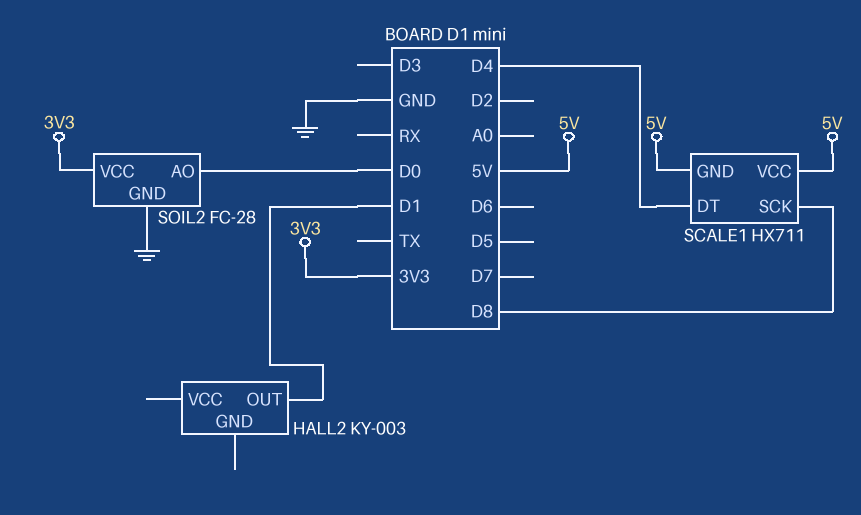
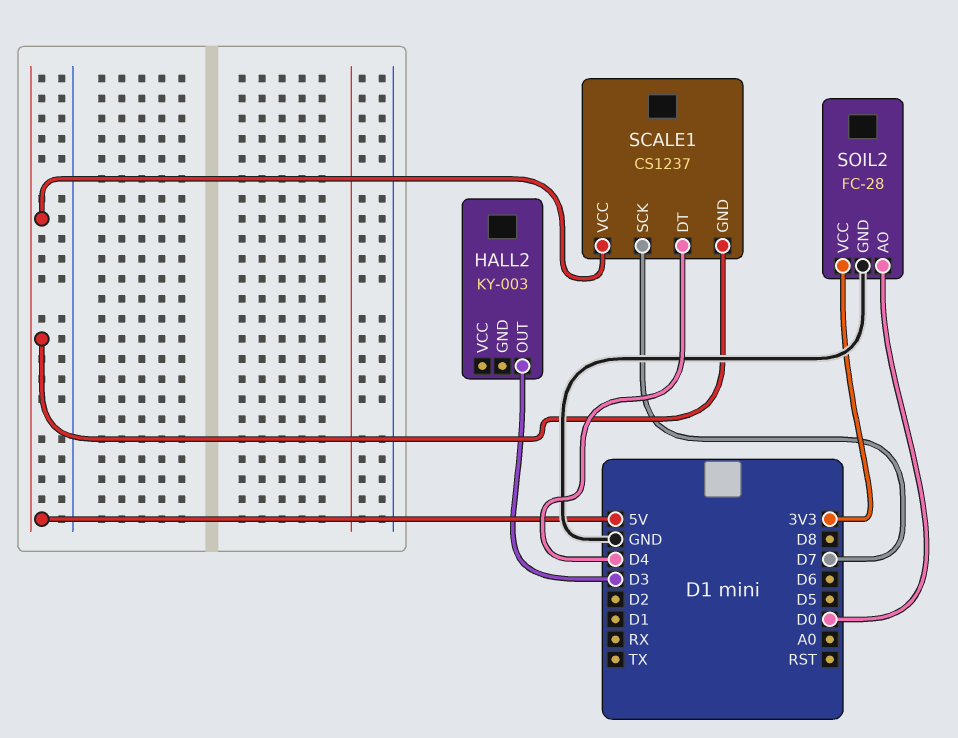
HALL2 pin OUT: D1 -> D3
SCALE1: HX711 -> CS1237
SCALE1 pin SCK: D8 -> D7

